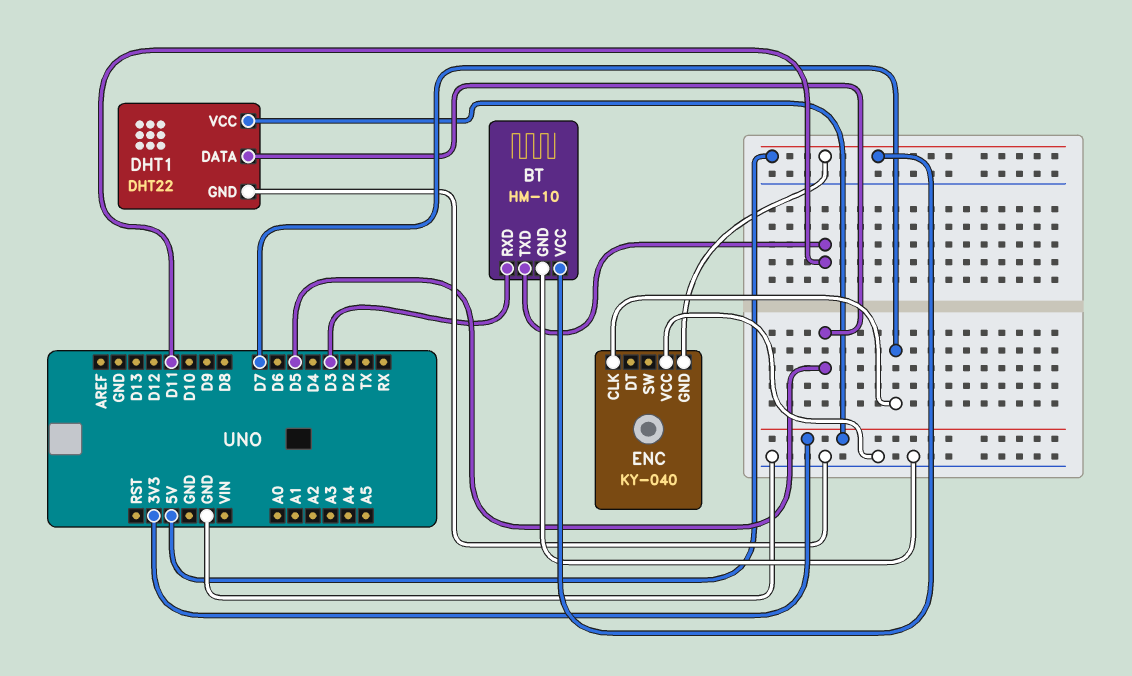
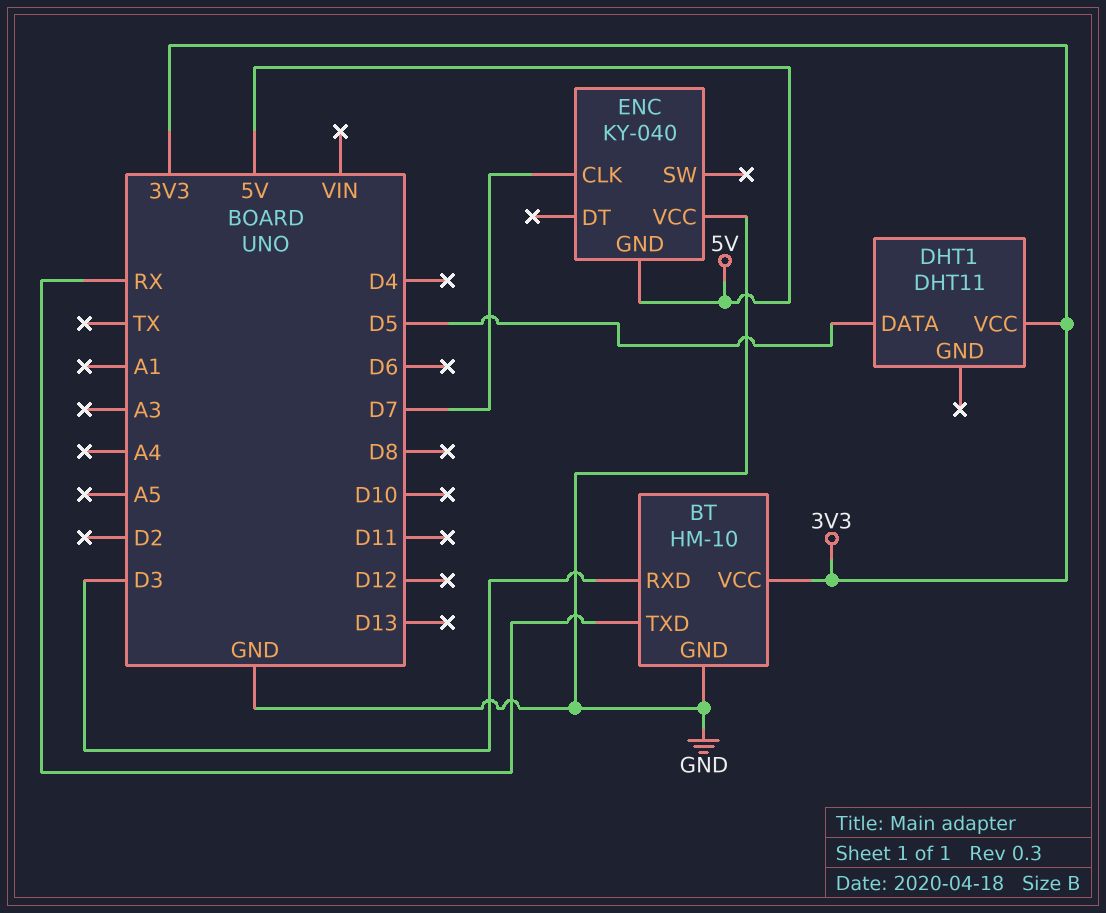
BT pin TXD: D11 -> RX
BT pin VCC: 5V -> 3V3
DHT1: DHT22 -> DHT11
DHT1 pin GND: GND -> none

